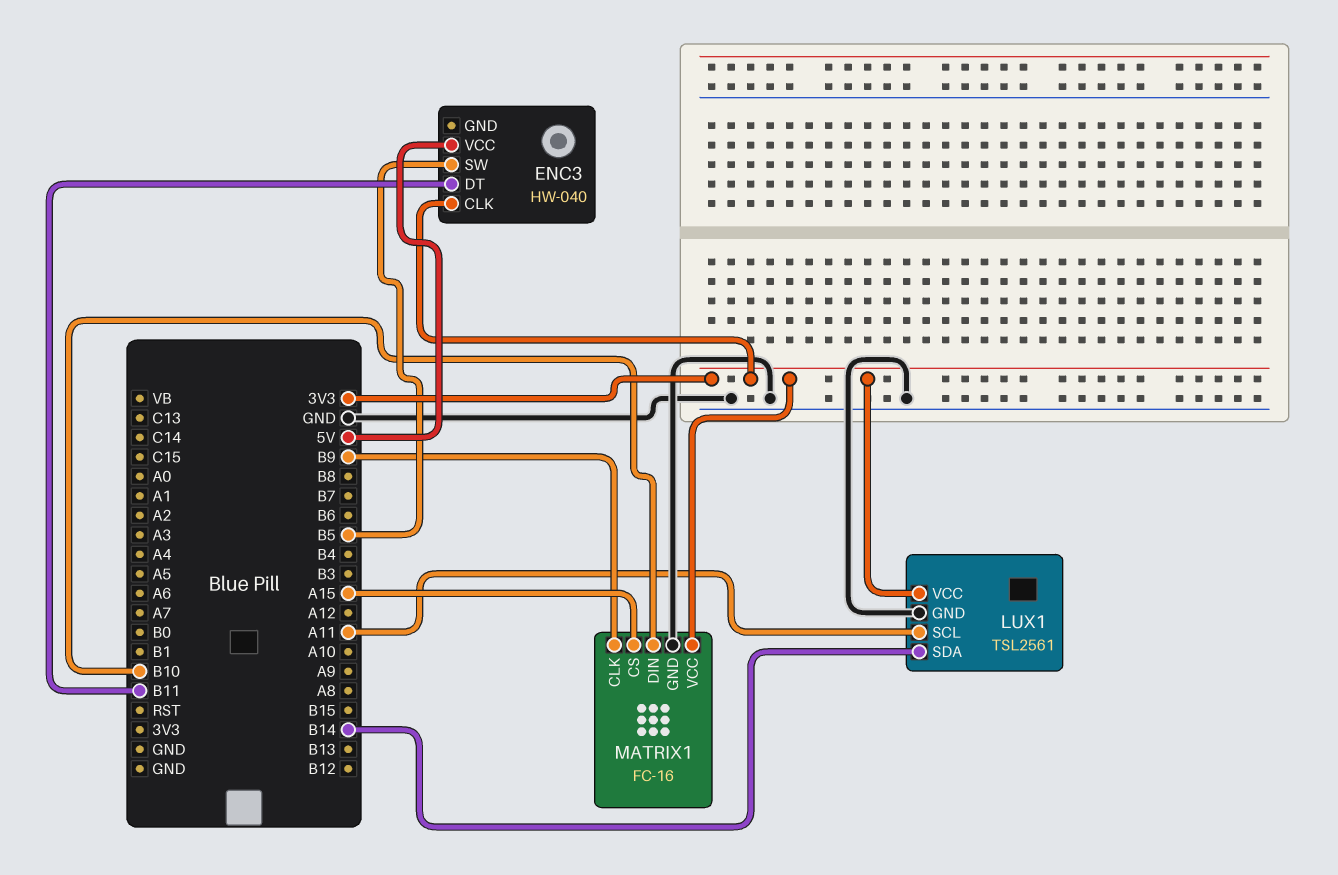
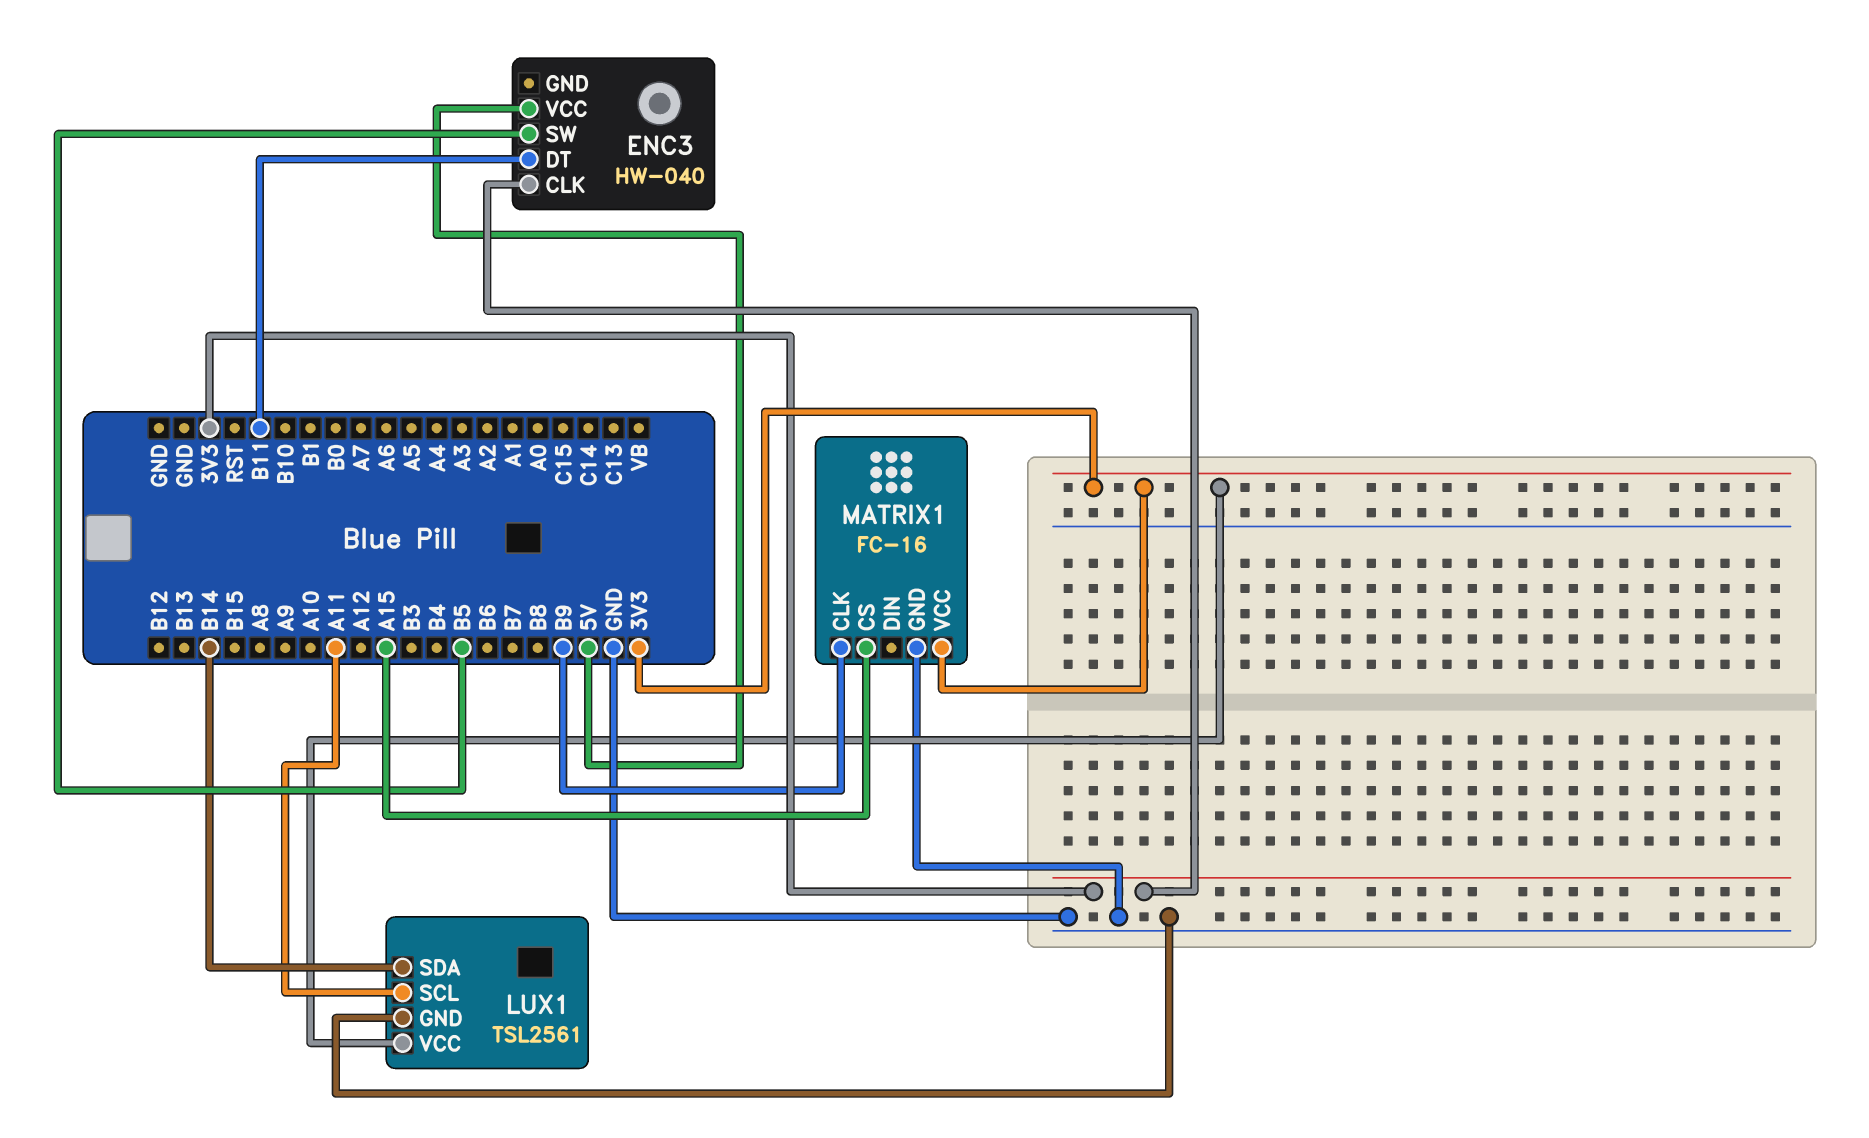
MATRIX1 pin DIN: B10 -> none

